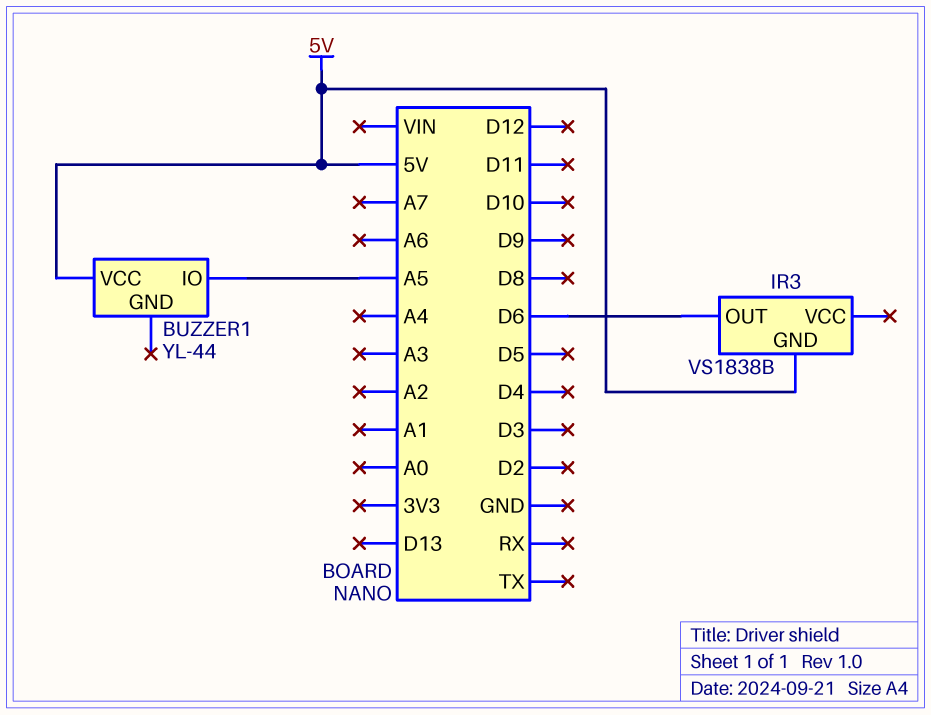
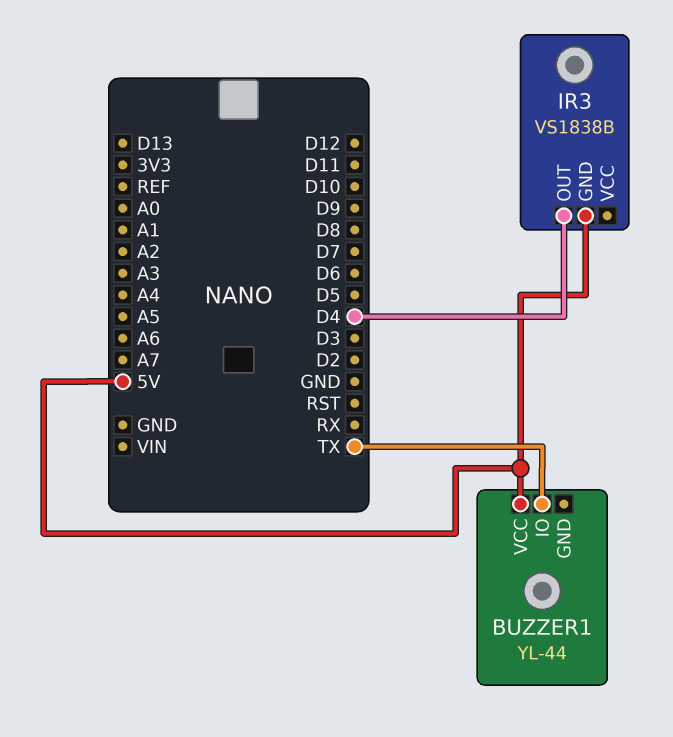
BUZZER1 pin IO: A5 -> TX
IR3 pin OUT: D6 -> D4

